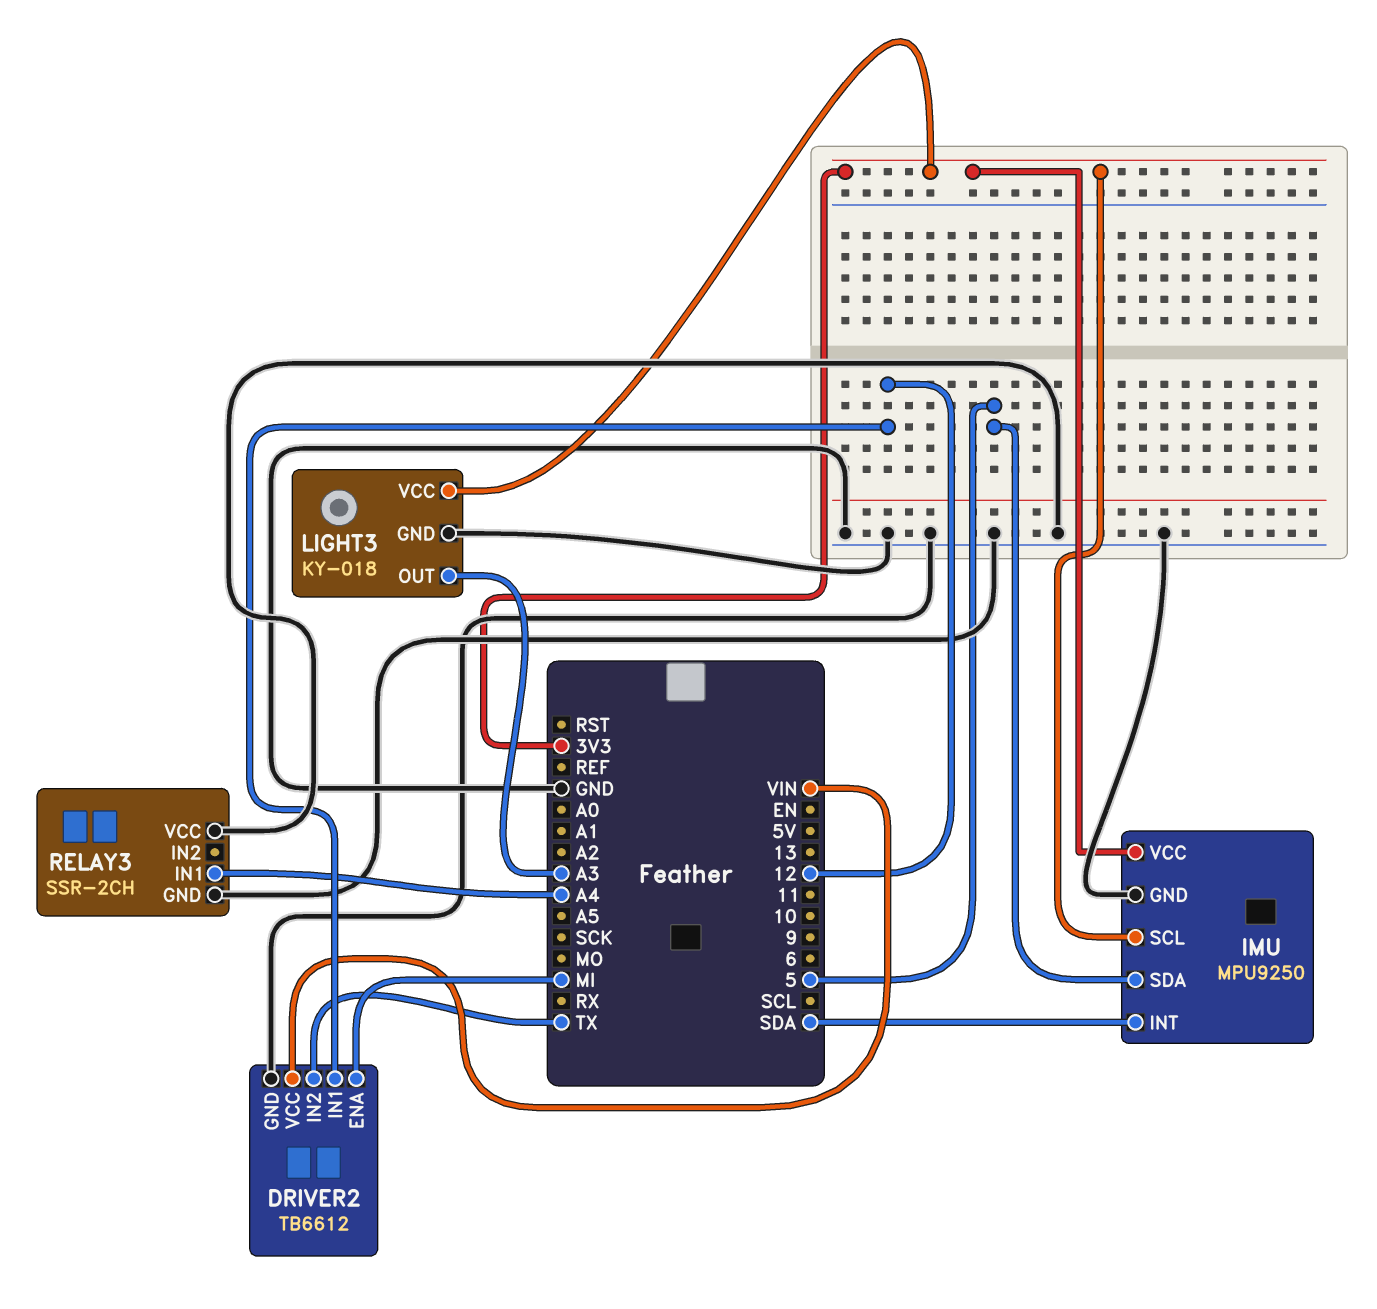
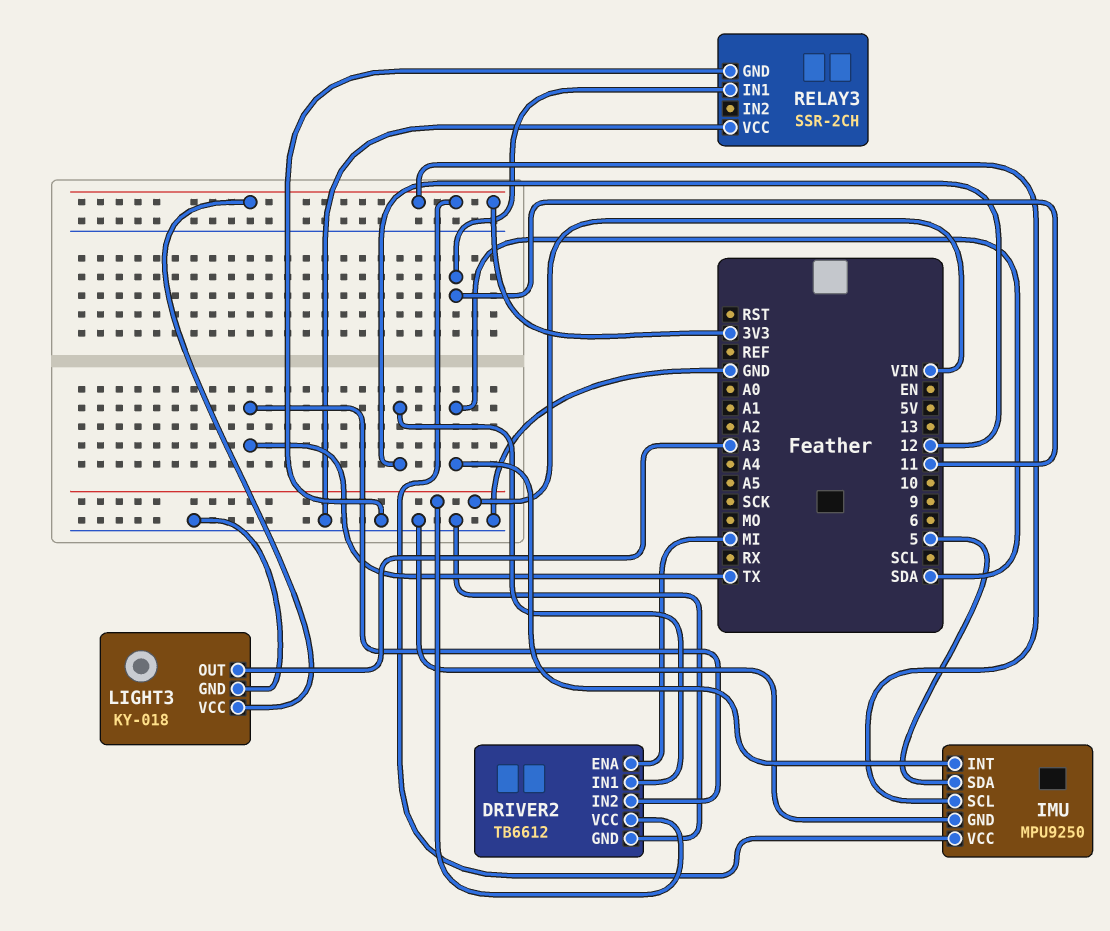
RELAY3 pin IN1: A4 -> 11

